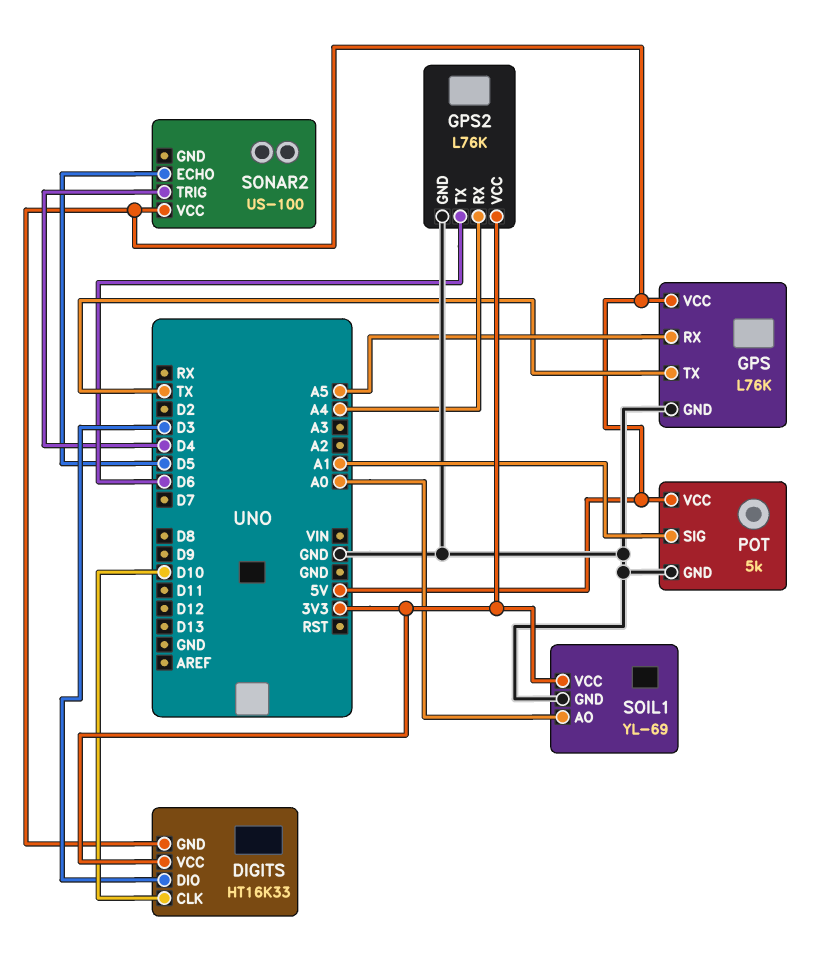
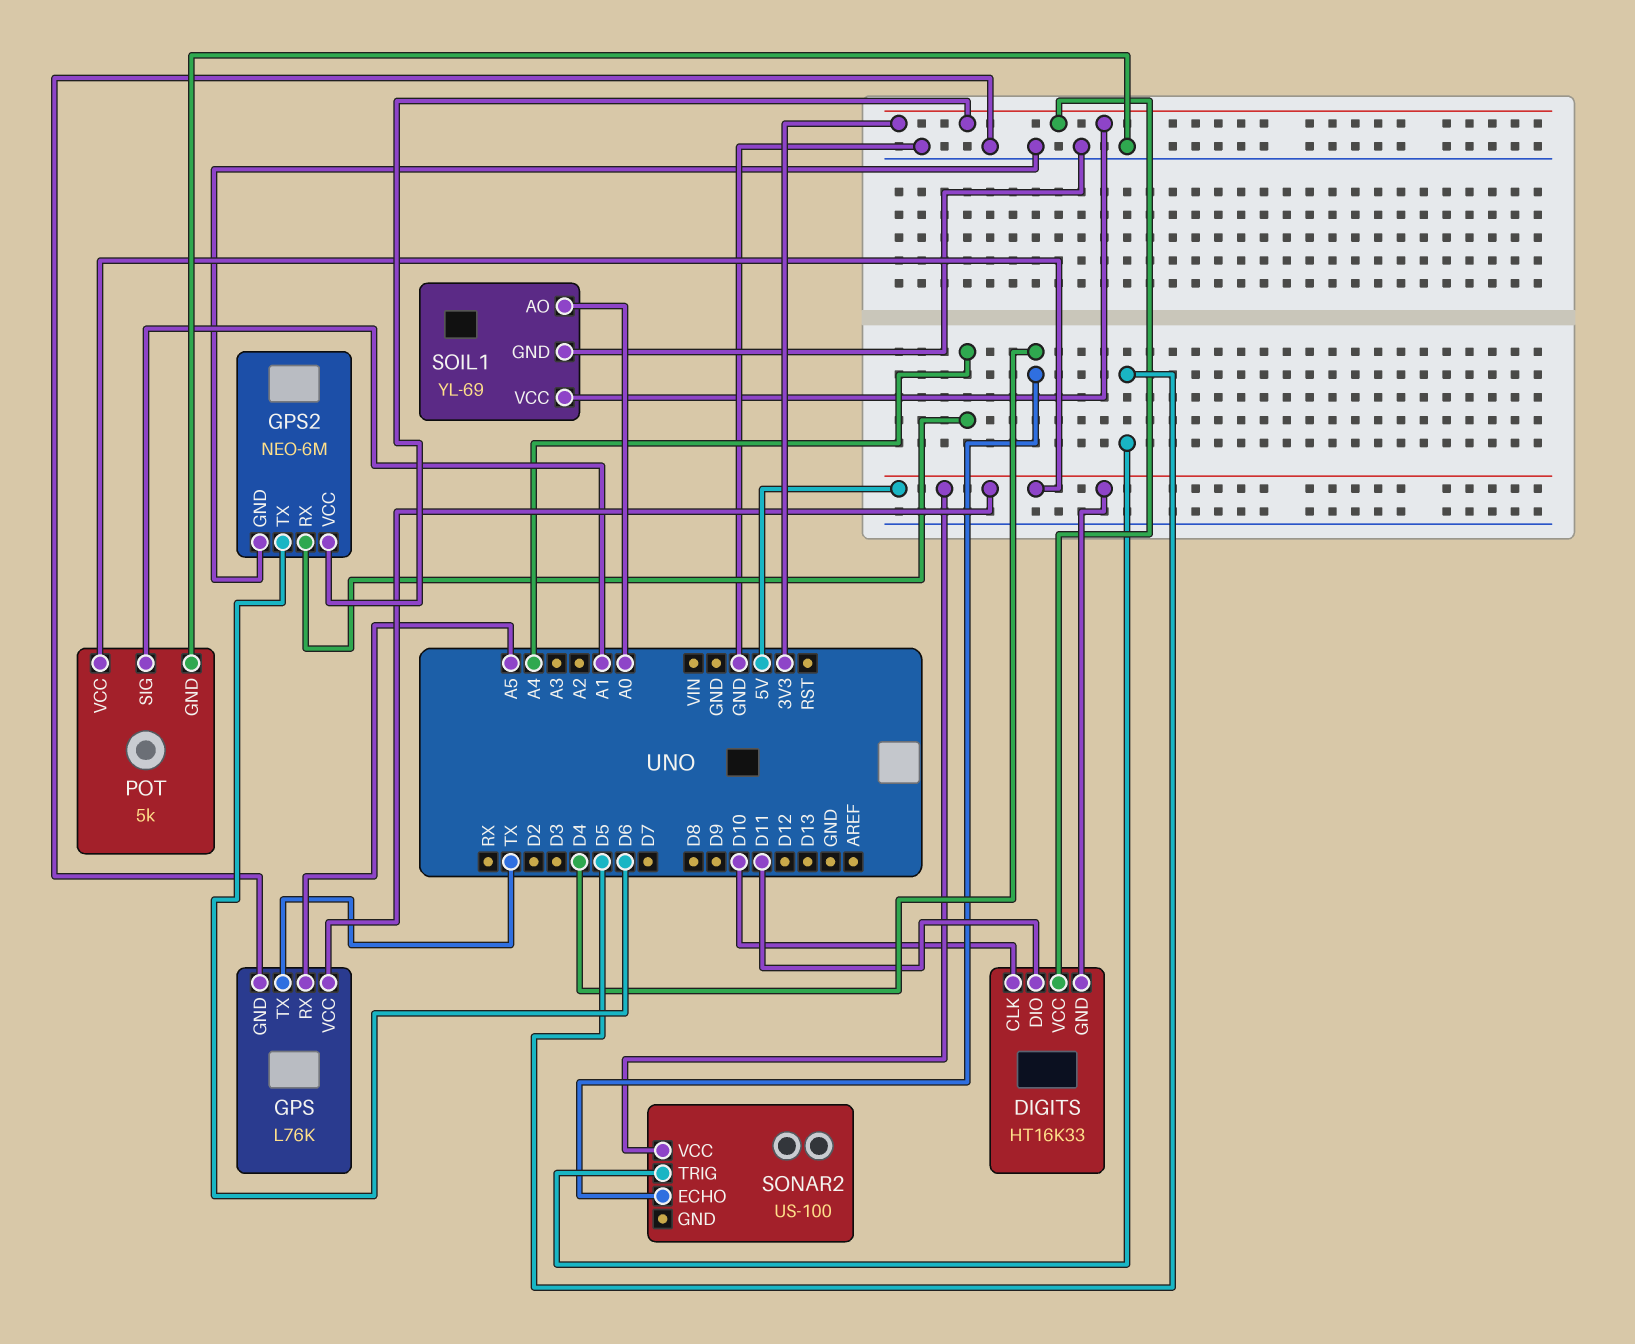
DIGITS pin DIO: D3 -> D11
GPS2: L76K -> NEO-6M
SONAR2 pin ECHO: D5 -> D4
SONAR2 pin TRIG: D4 -> D5

